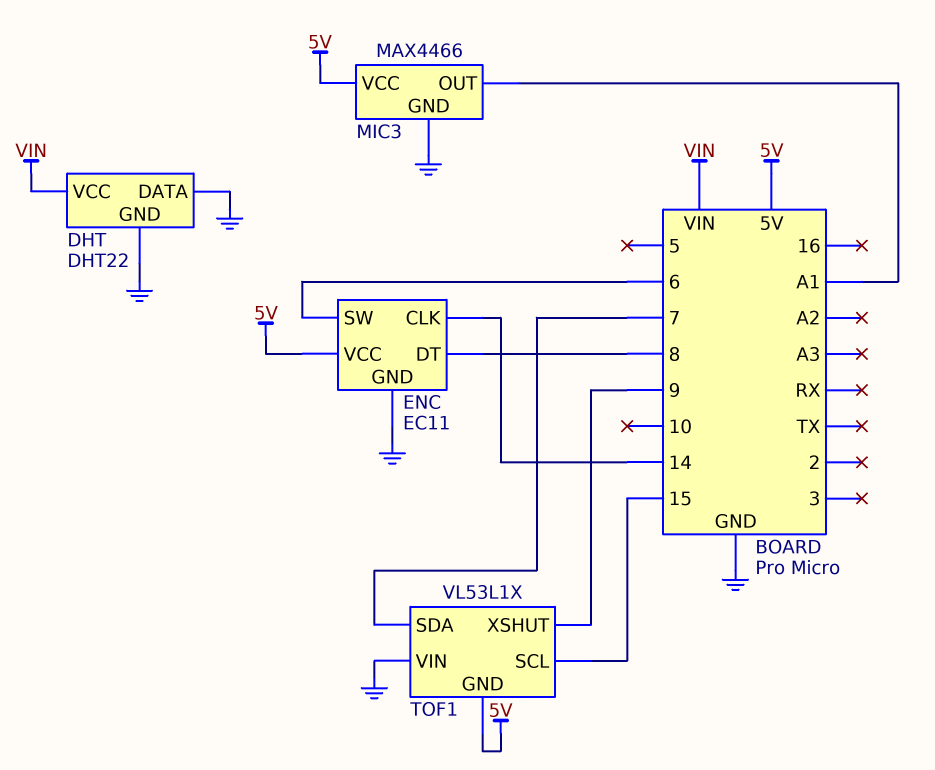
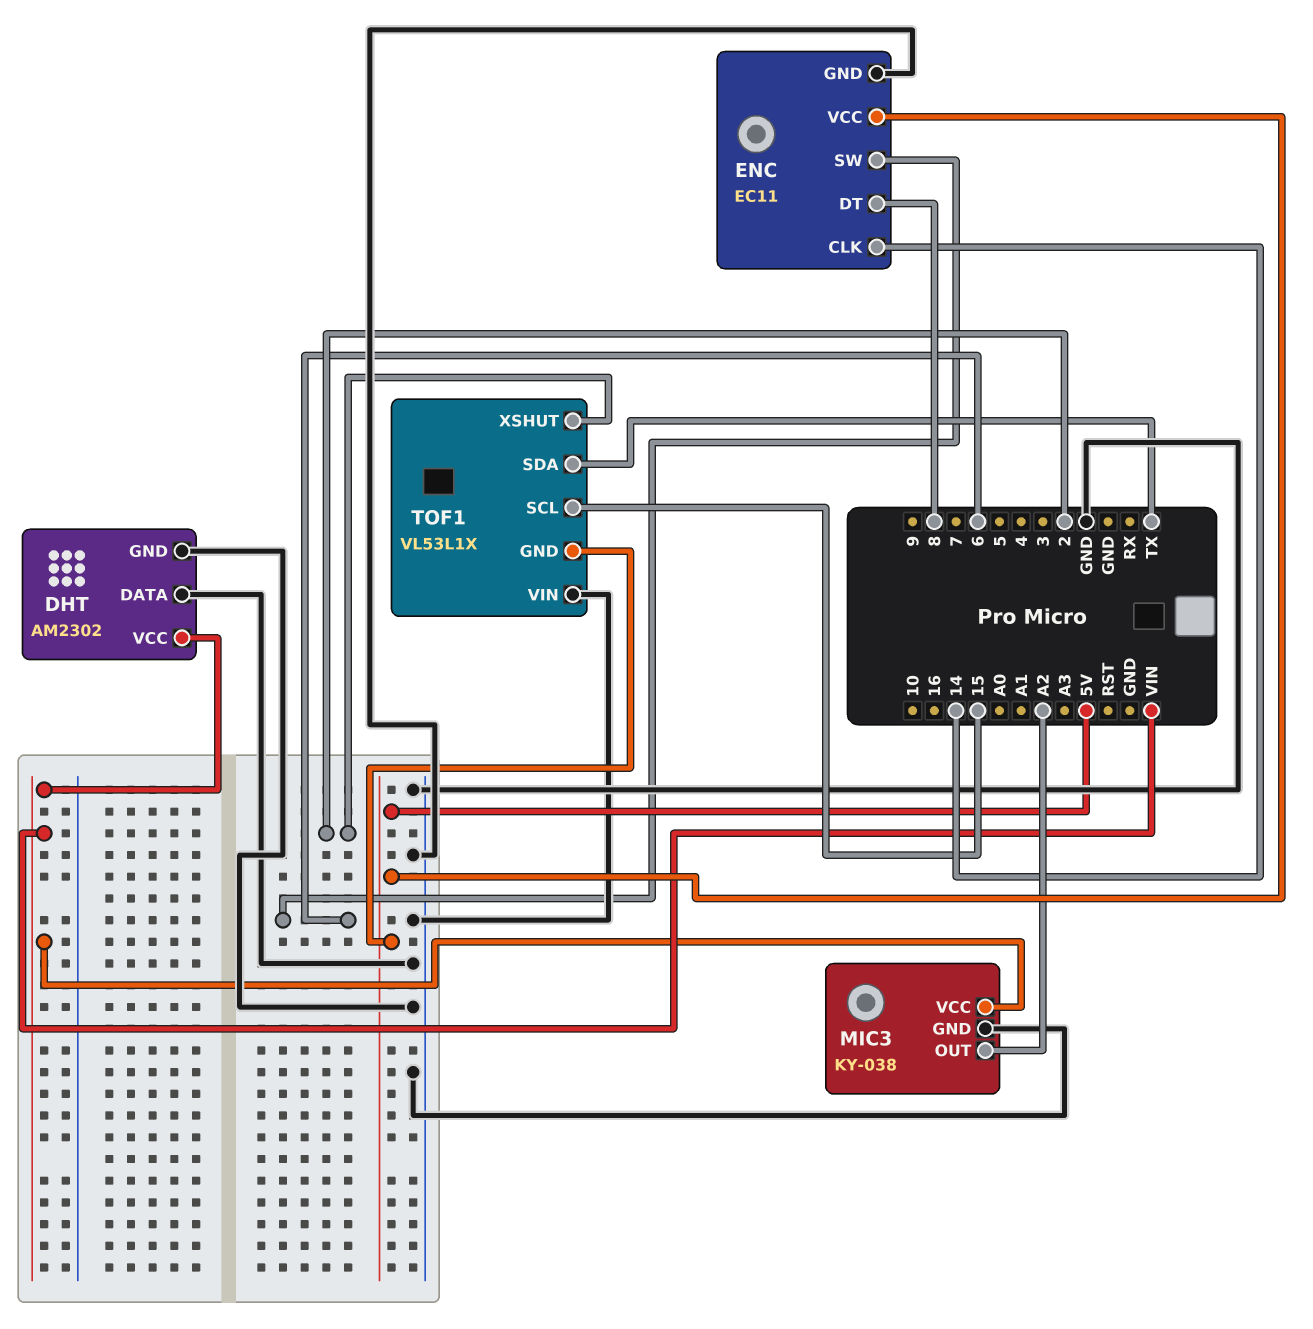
DHT: DHT22 -> AM2302
MIC3: MAX4466 -> KY-038
MIC3 pin OUT: A1 -> A2
MIC3 pin VCC: 5V -> VIN
TOF1 pin SDA: 7 -> TX
TOF1 pin XSHUT: 9 -> 2

